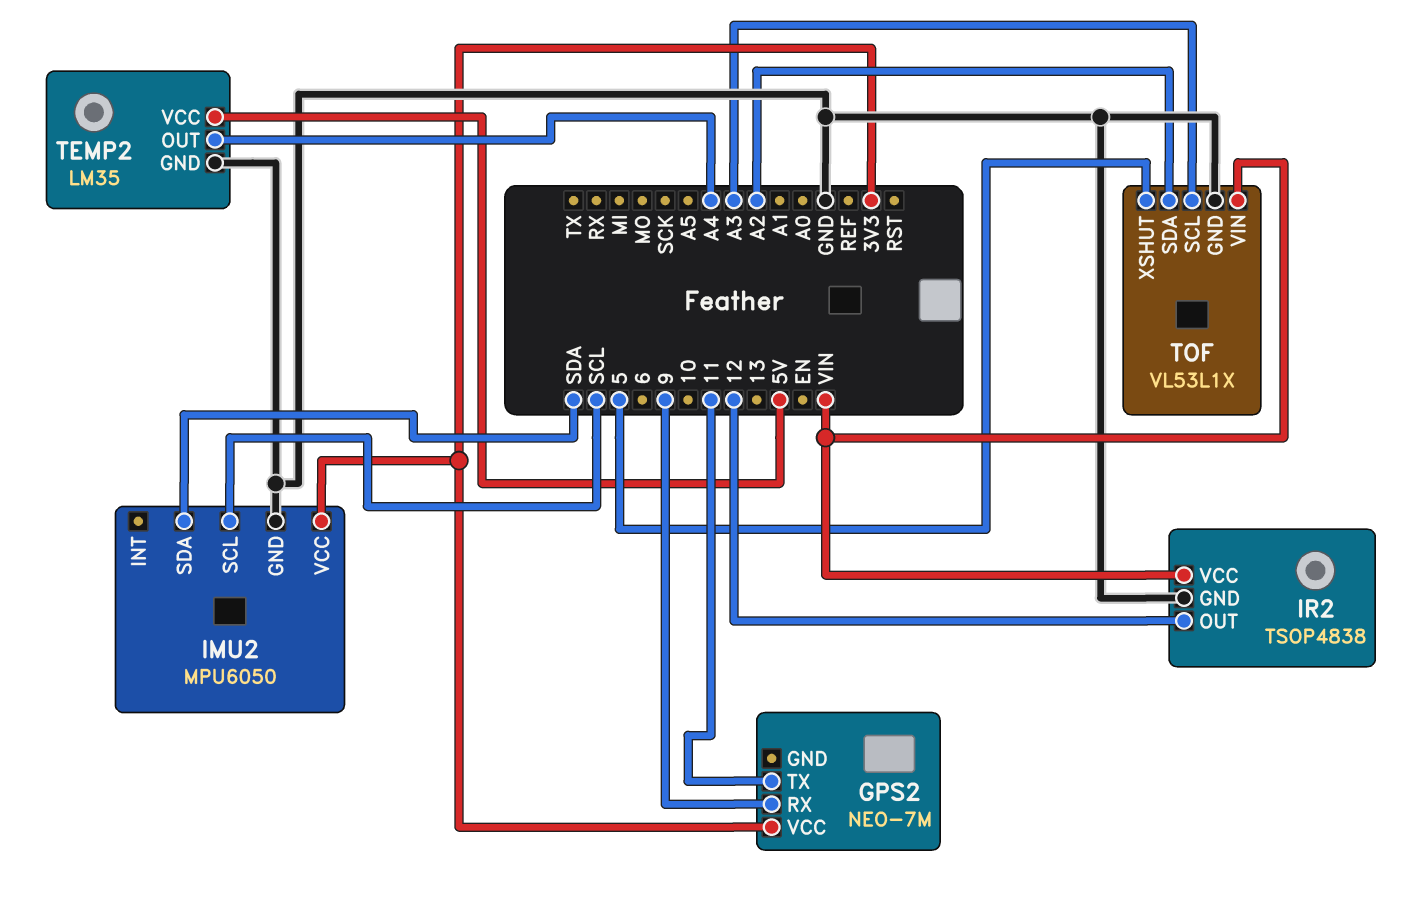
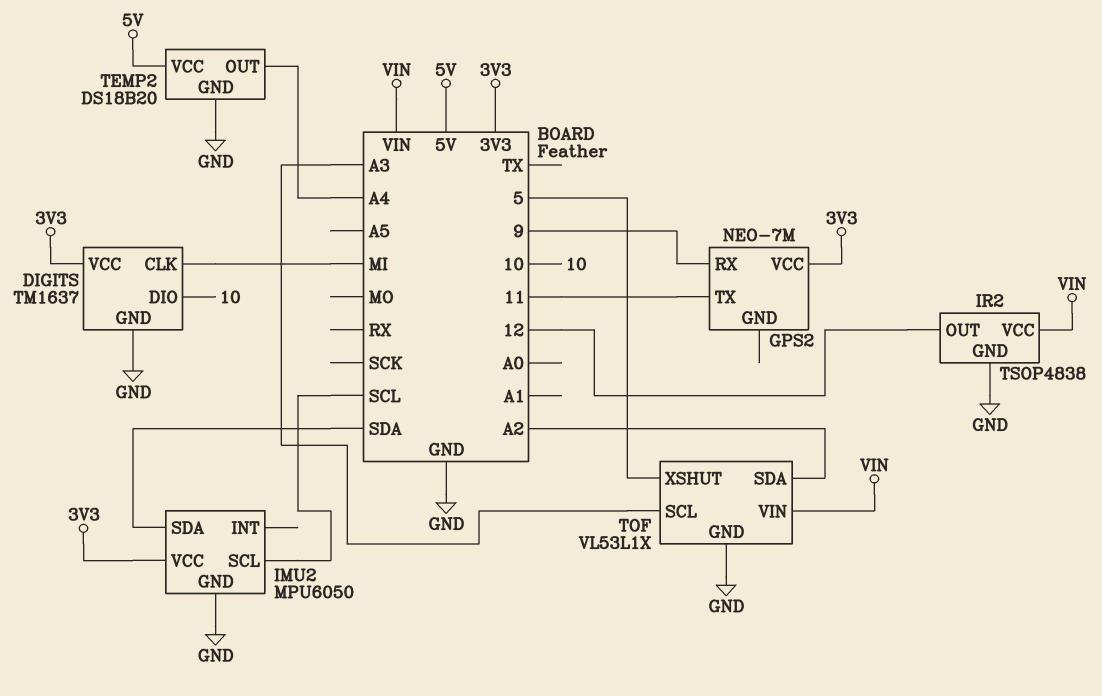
DIGITS: none -> TM1637
DIGITS pin CLK: none -> MI
DIGITS pin DIO: none -> 10
DIGITS pin GND: none -> GND
DIGITS pin VCC: none -> 3V3
TEMP2: LM35 -> DS18B20

